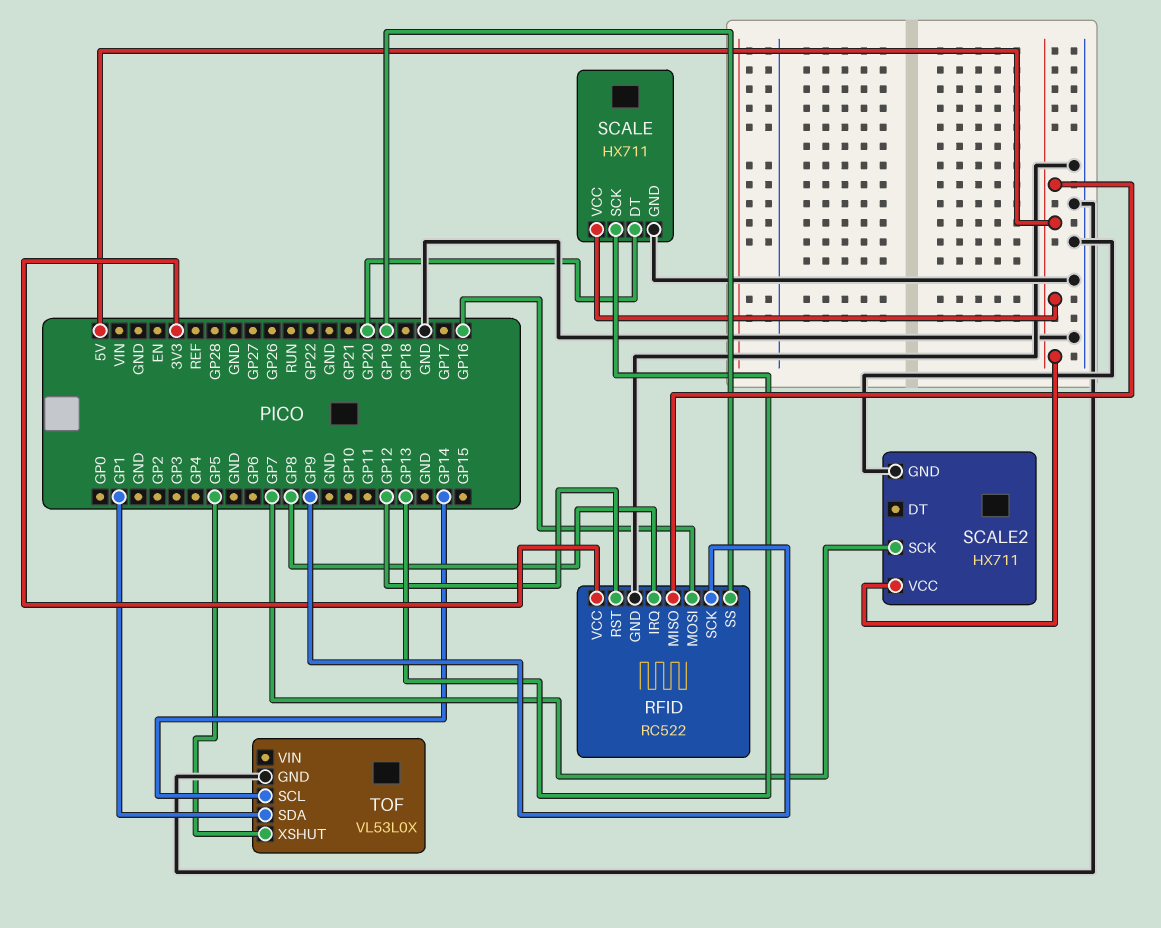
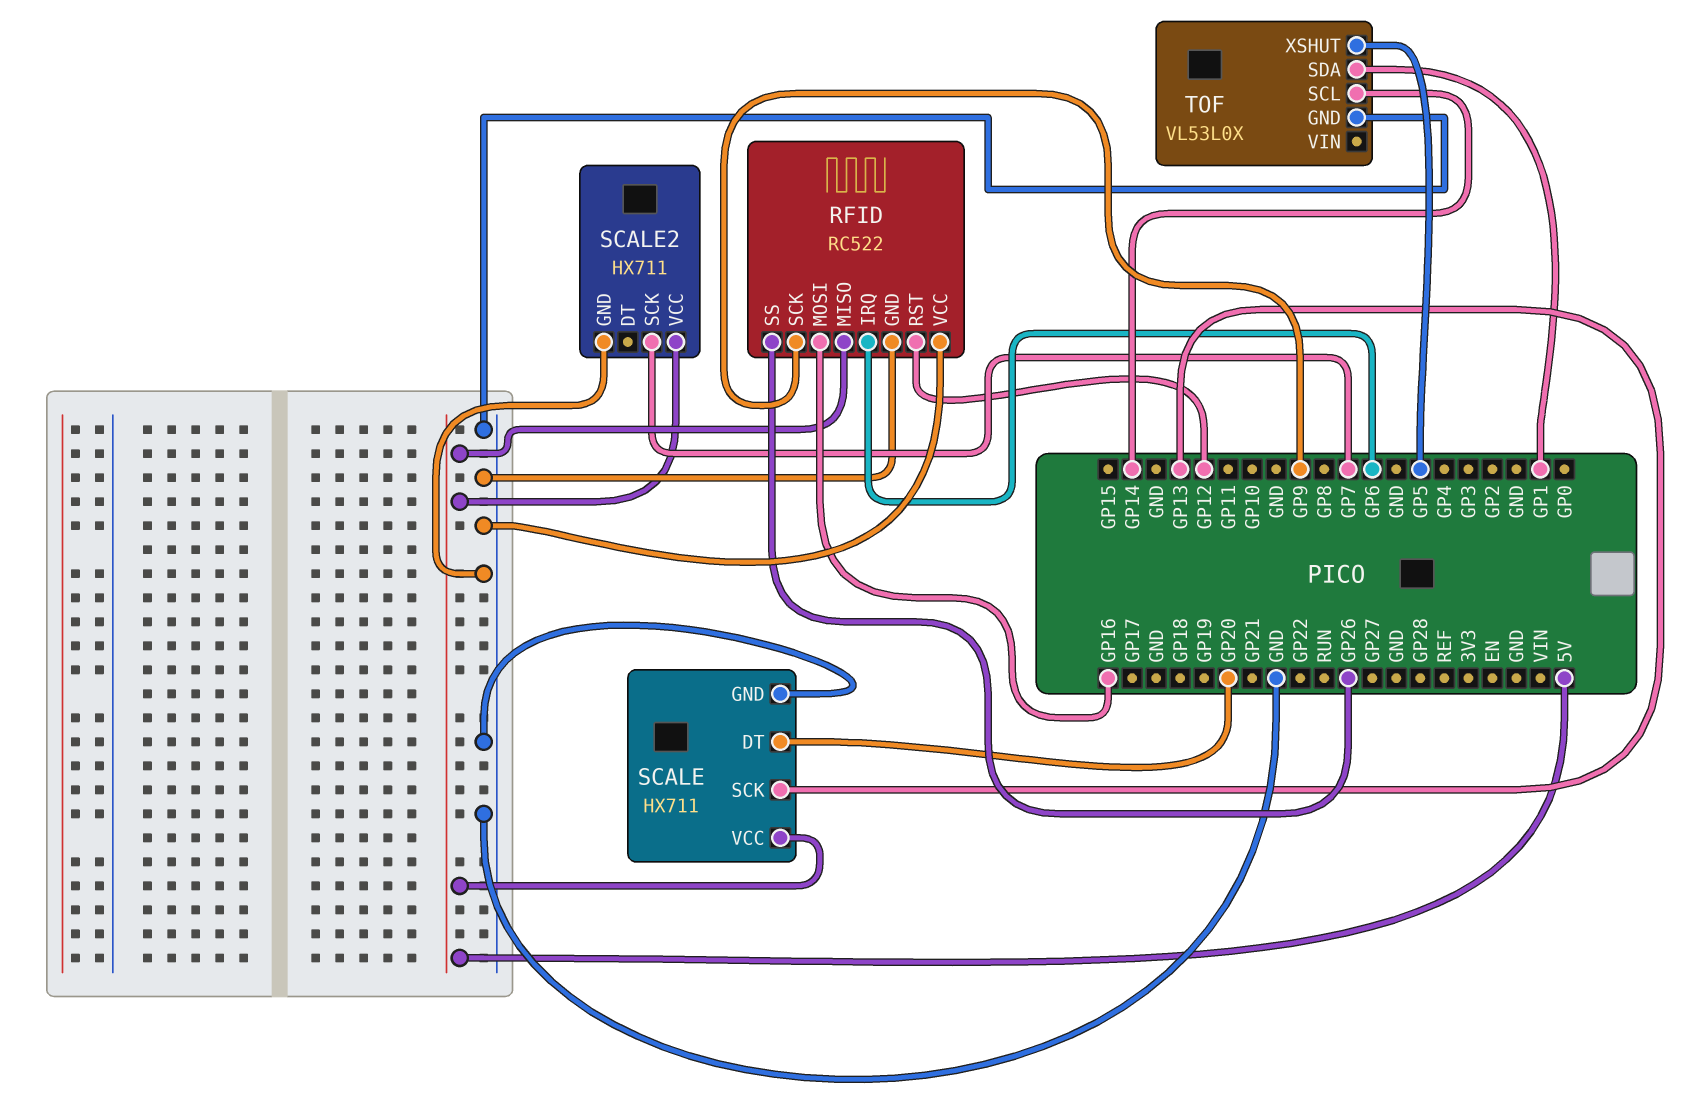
RFID pin IRQ: GP8 -> GP6
RFID pin SS: GP19 -> GP26
RFID pin VCC: 3V3 -> GND

